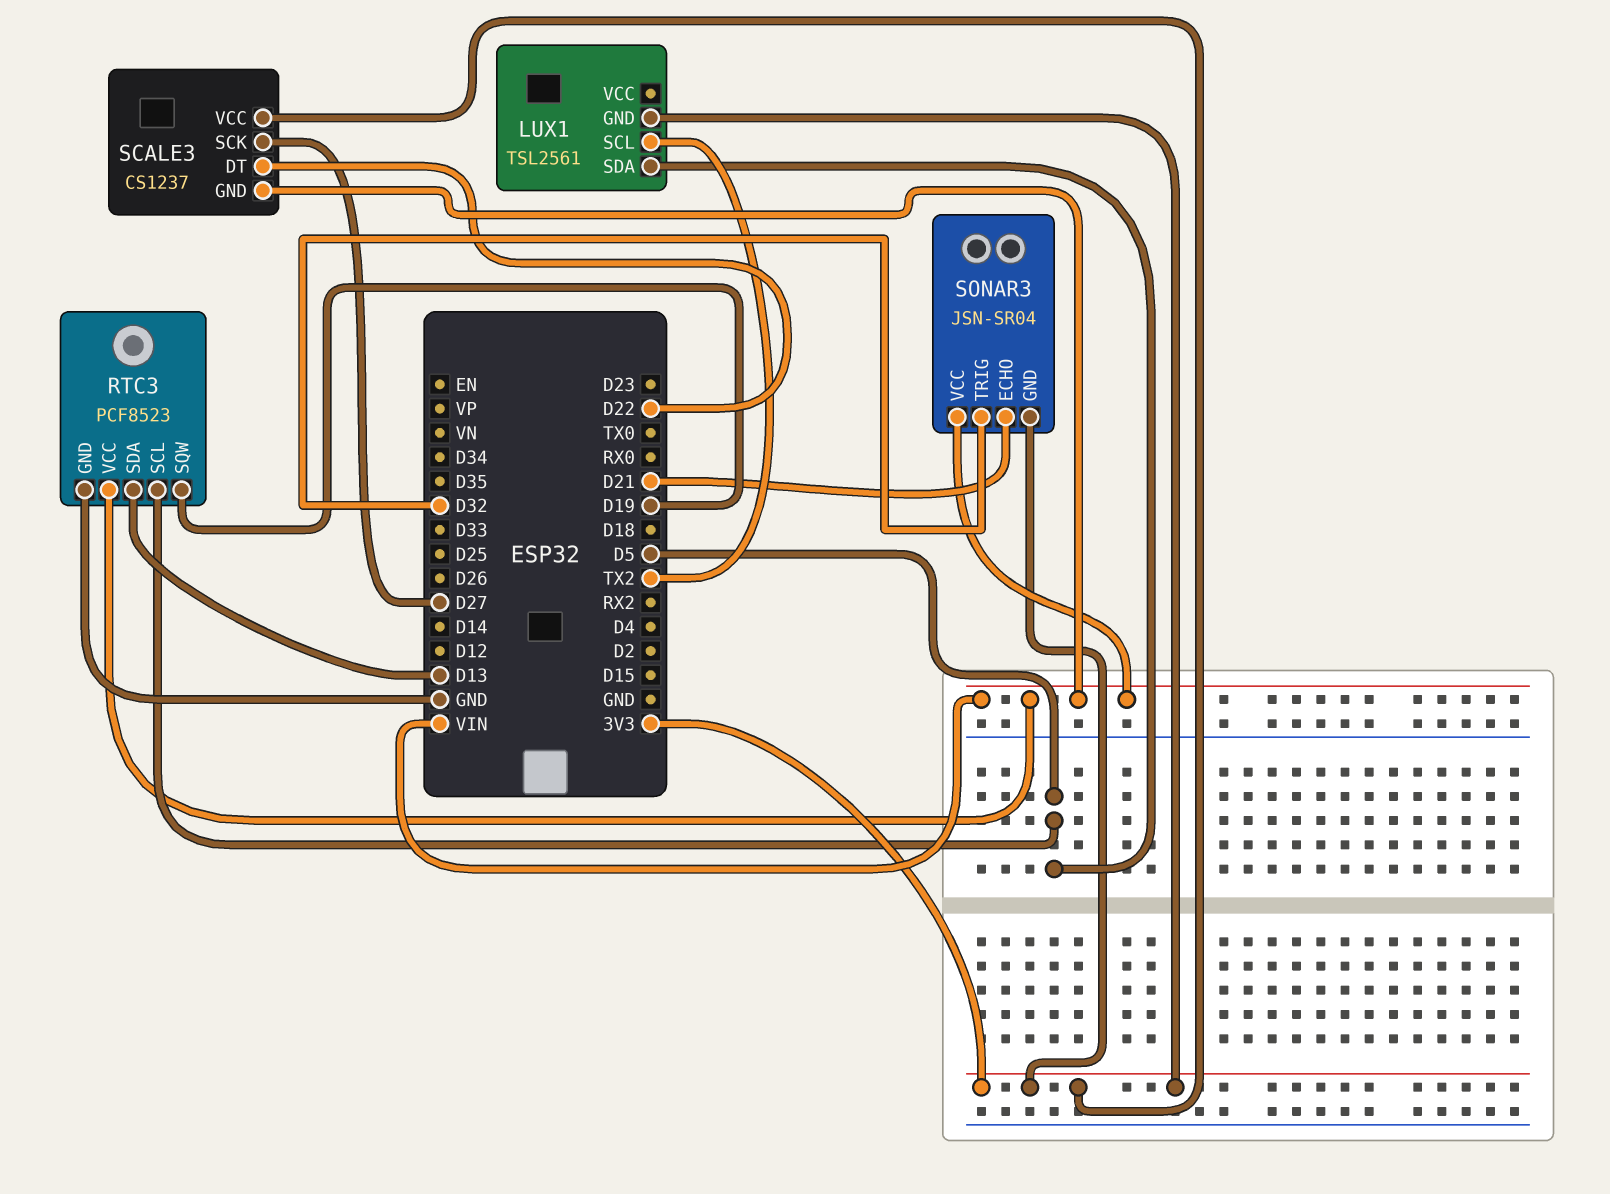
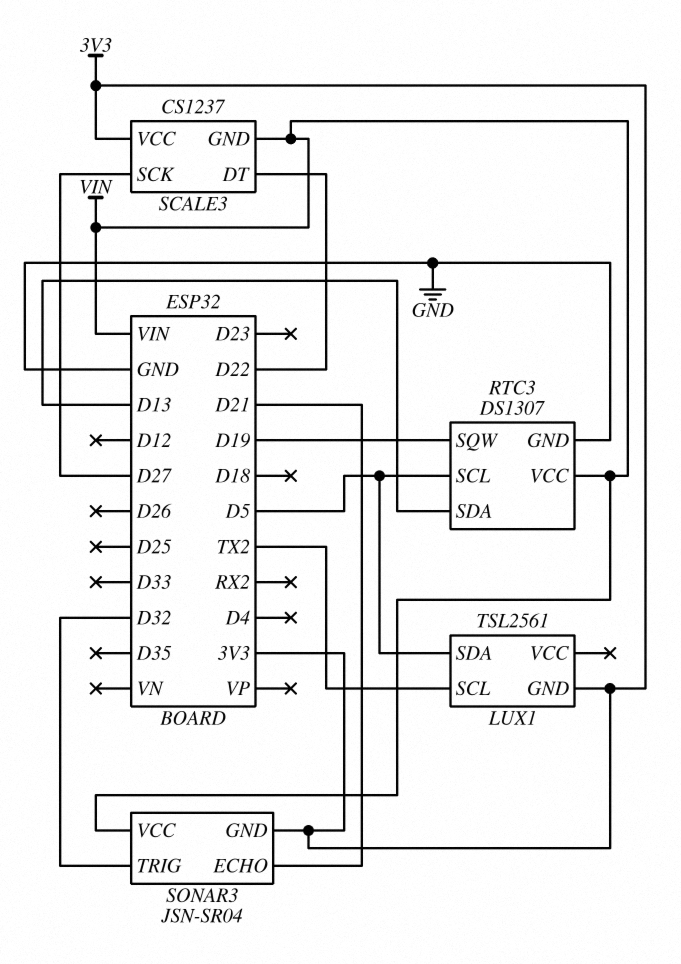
RTC3: PCF8523 -> DS1307

